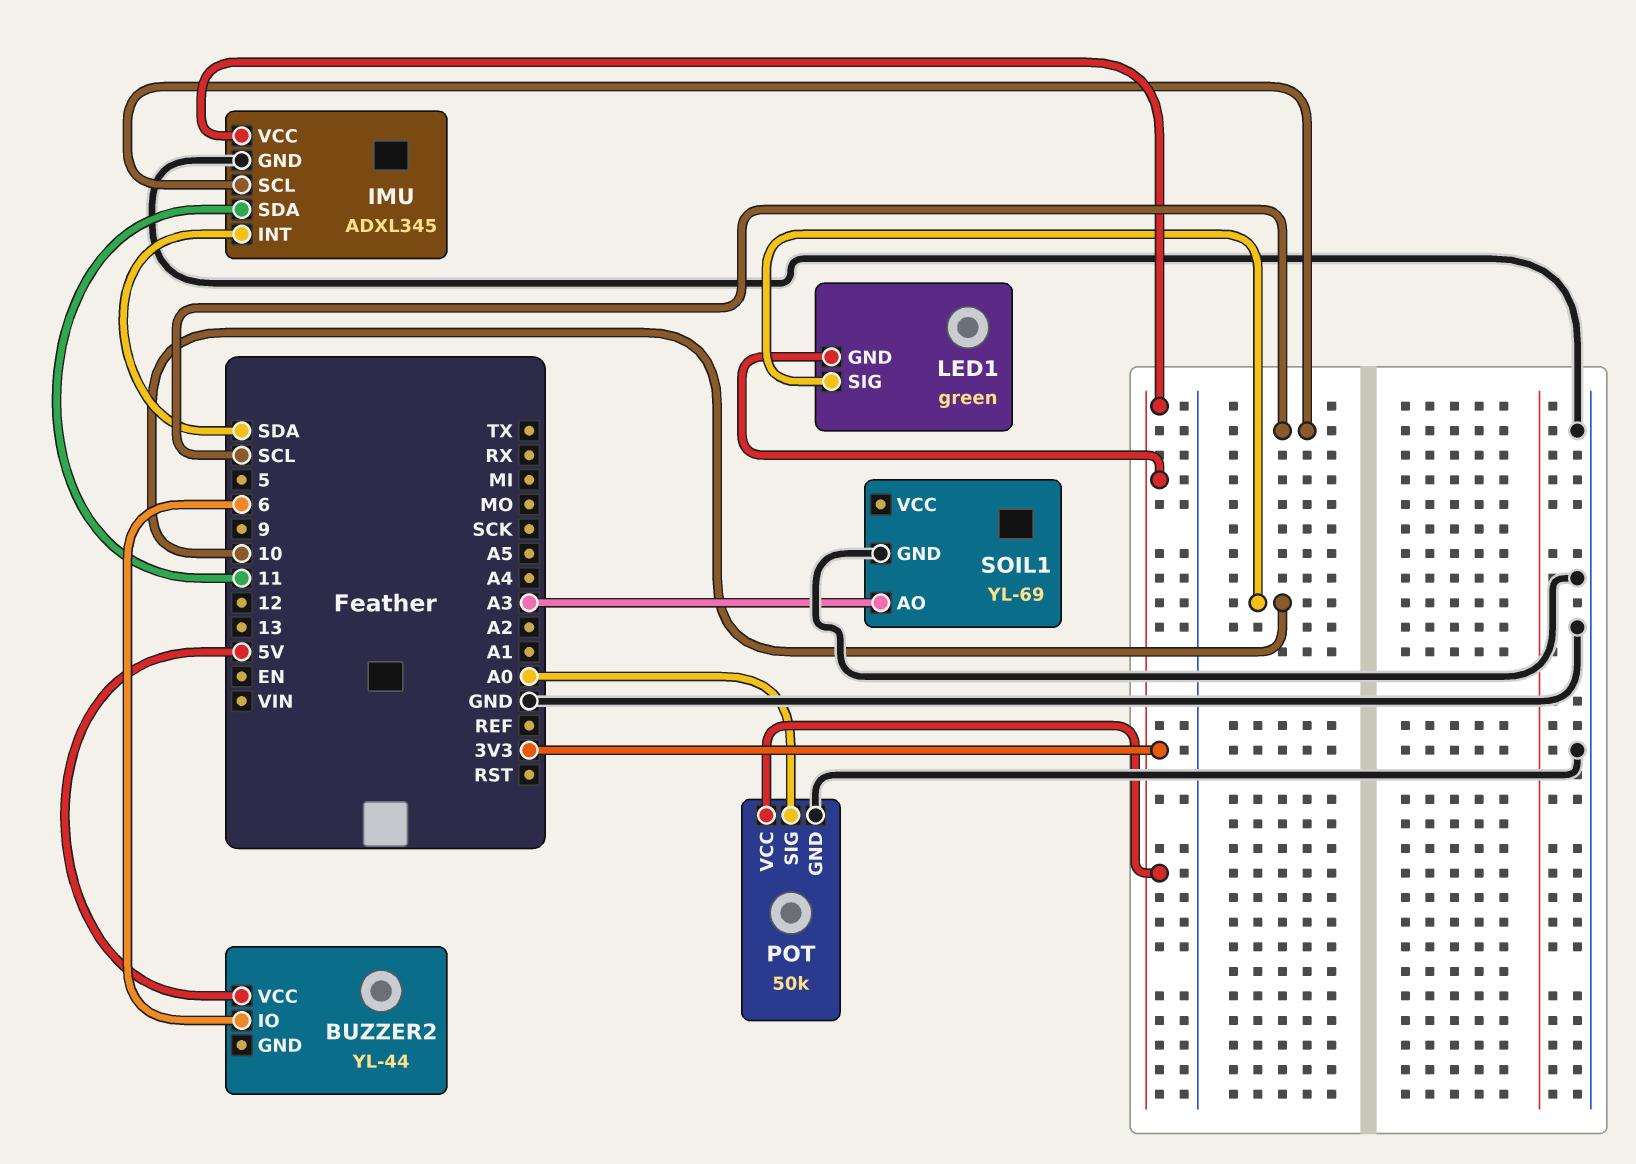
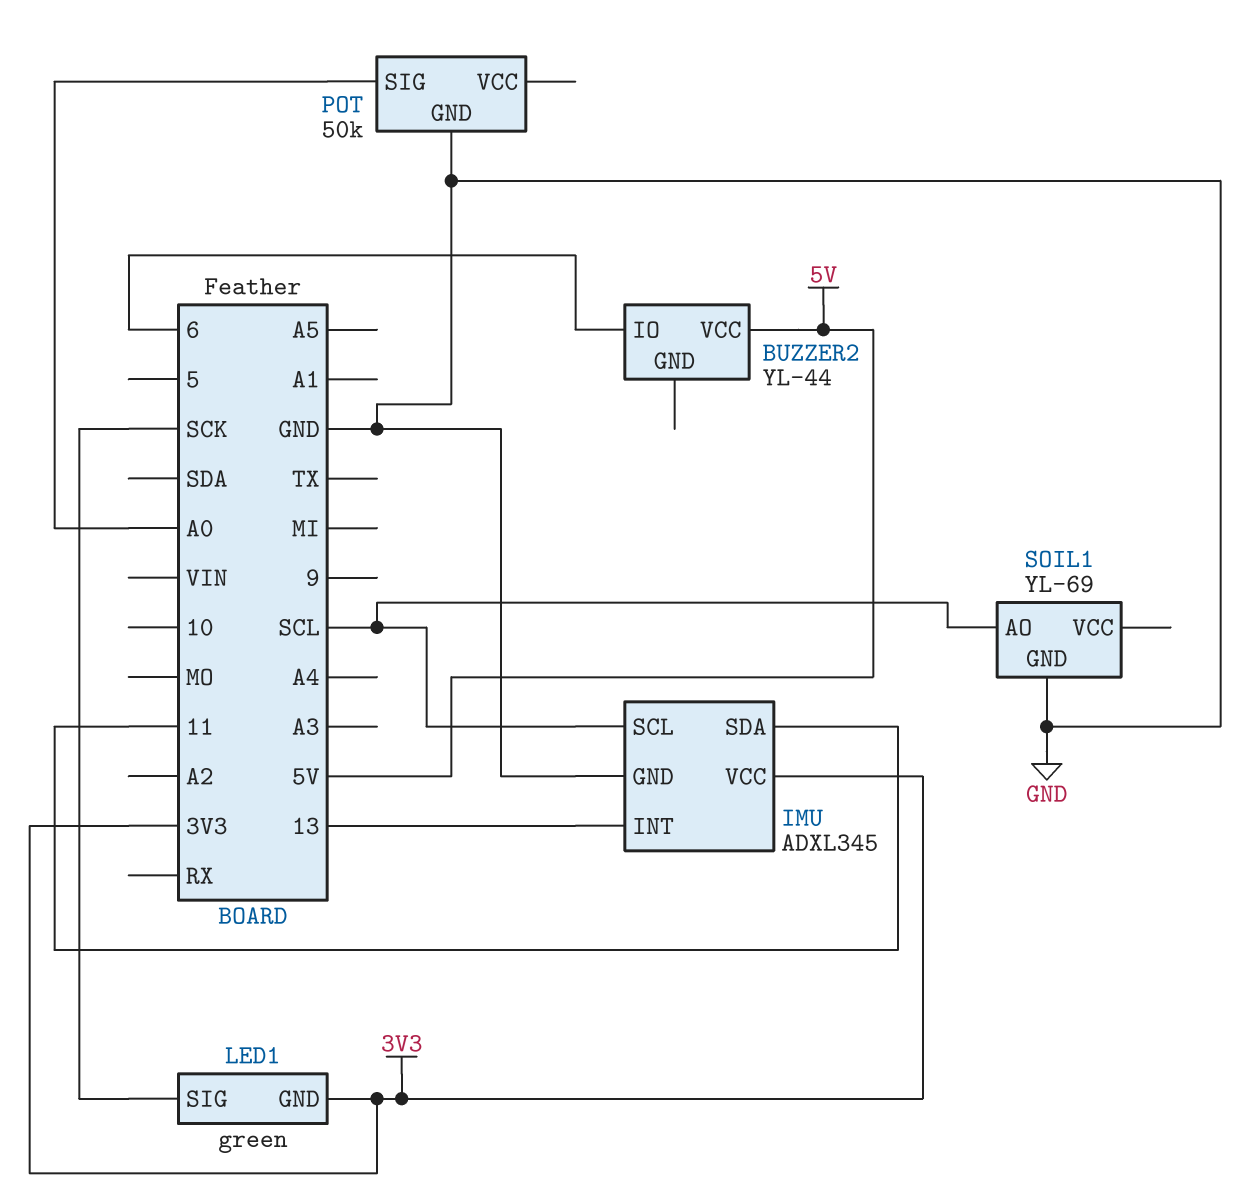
IMU pin INT: SDA -> 13
LED1 pin SIG: 10 -> SCK
POT pin VCC: 3V3 -> none
SOIL1 pin AO: A3 -> SCL

